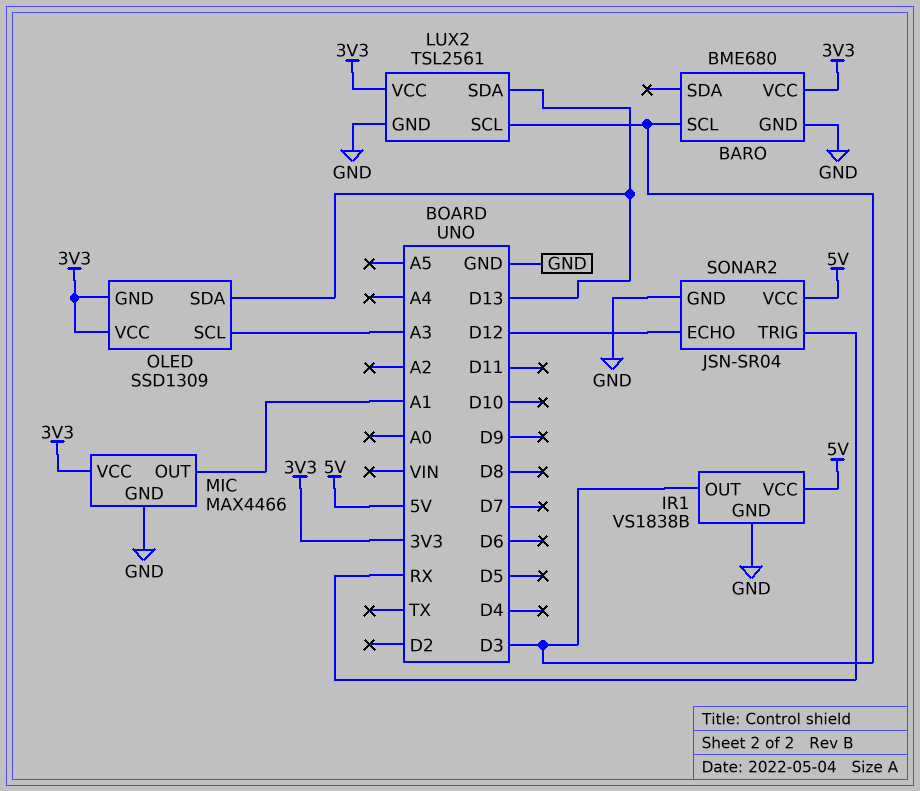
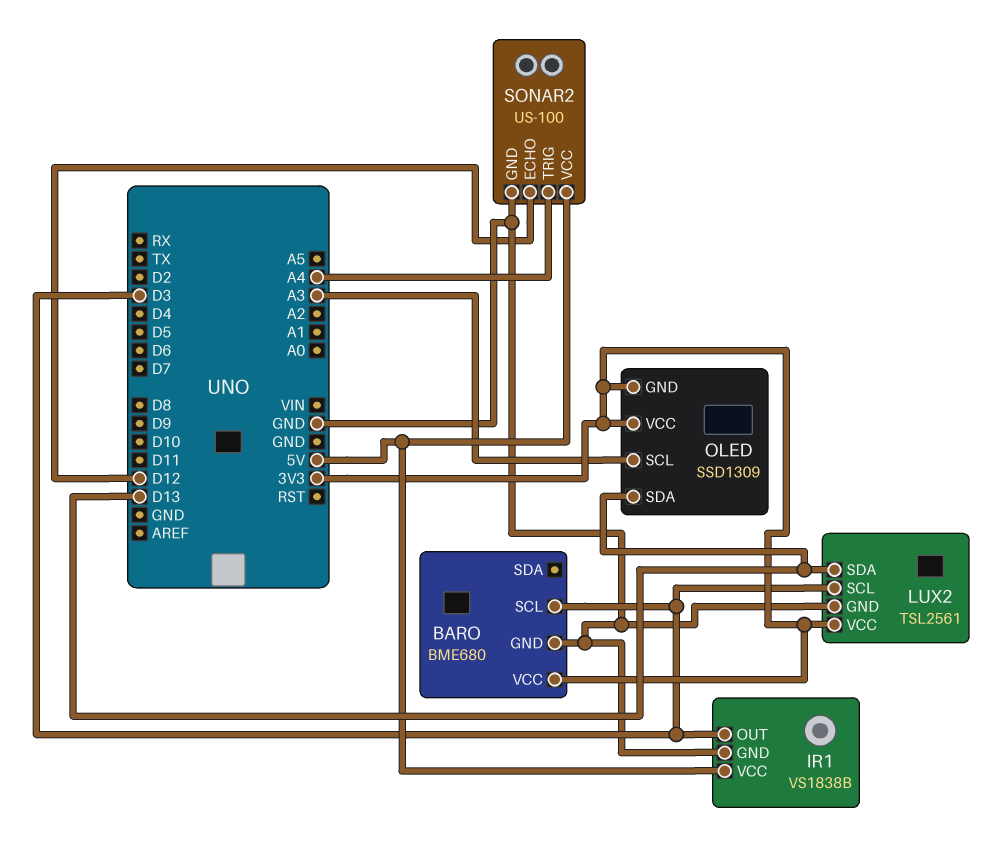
MIC: MAX4466 -> none
MIC pin GND: GND -> none
MIC pin OUT: A1 -> none
MIC pin VCC: 3V3 -> none
SONAR2: JSN-SR04 -> US-100
SONAR2 pin TRIG: RX -> A4

